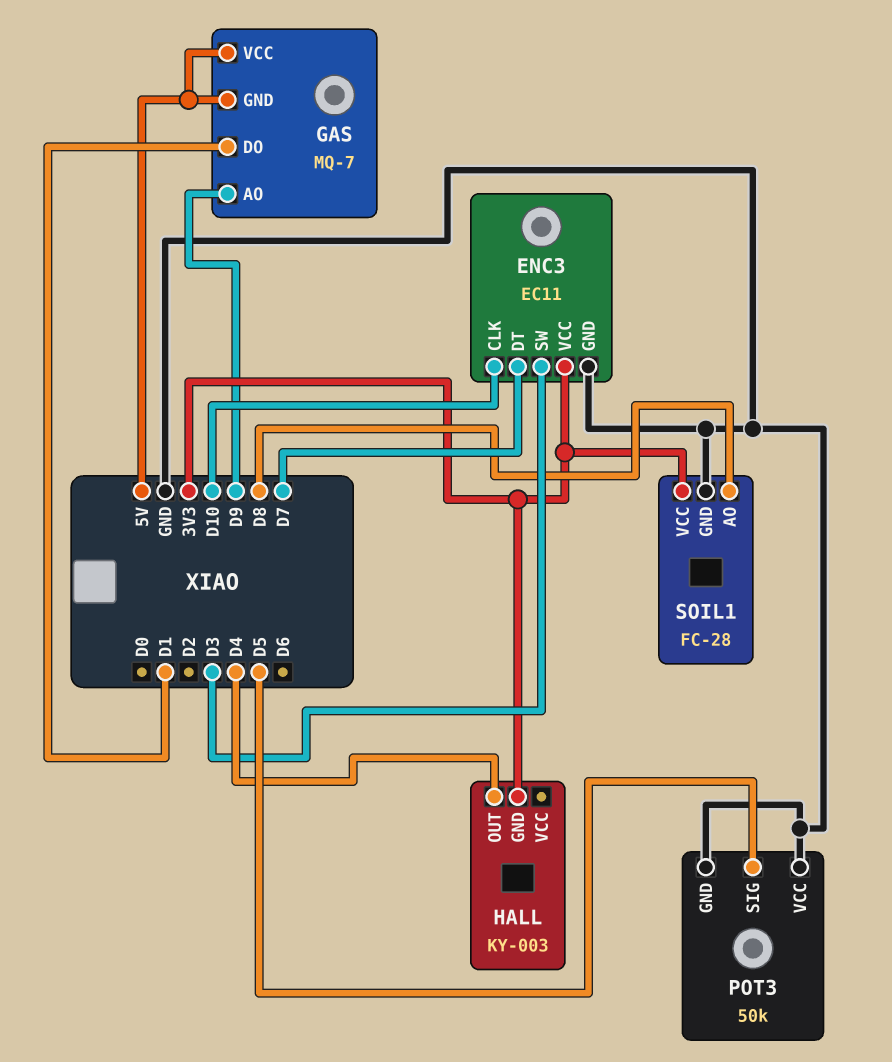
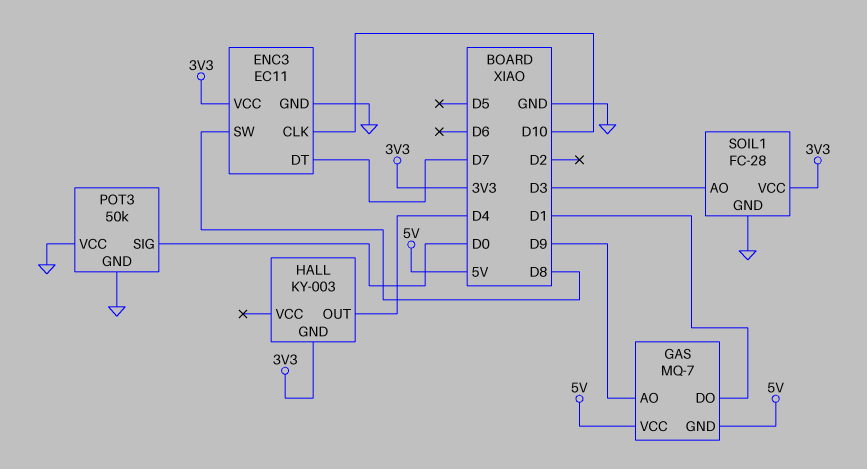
ENC3 pin SW: D3 -> D8
POT3 pin SIG: D5 -> D0
SOIL1 pin AO: D8 -> D3

